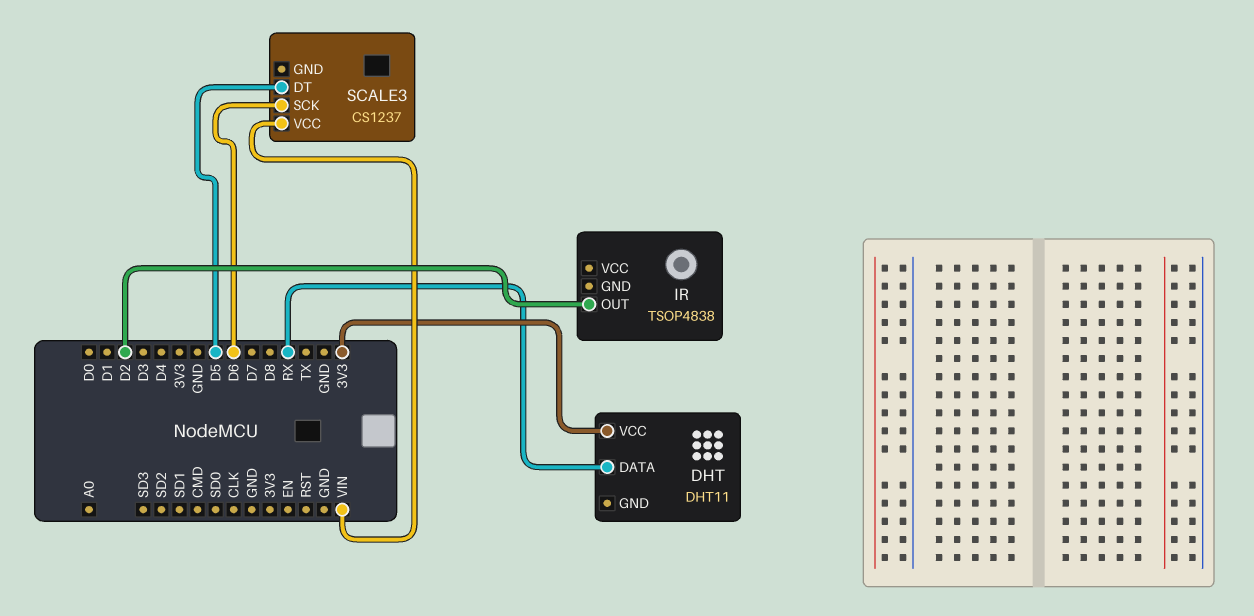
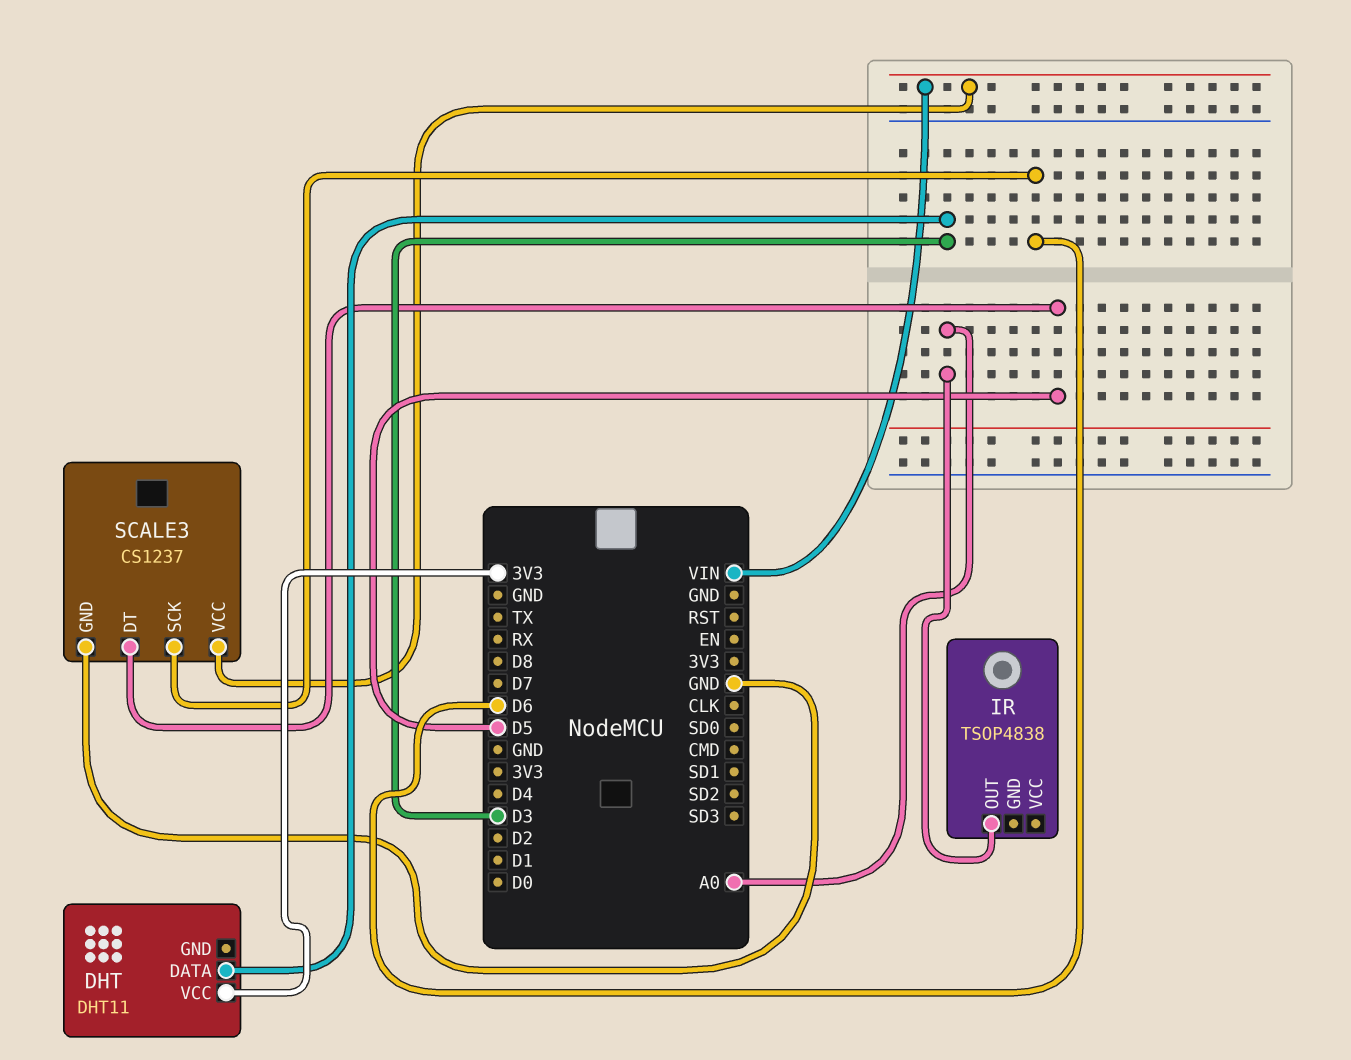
DHT pin DATA: RX -> D3
IR pin OUT: D2 -> A0
SCALE3 pin GND: none -> GND

